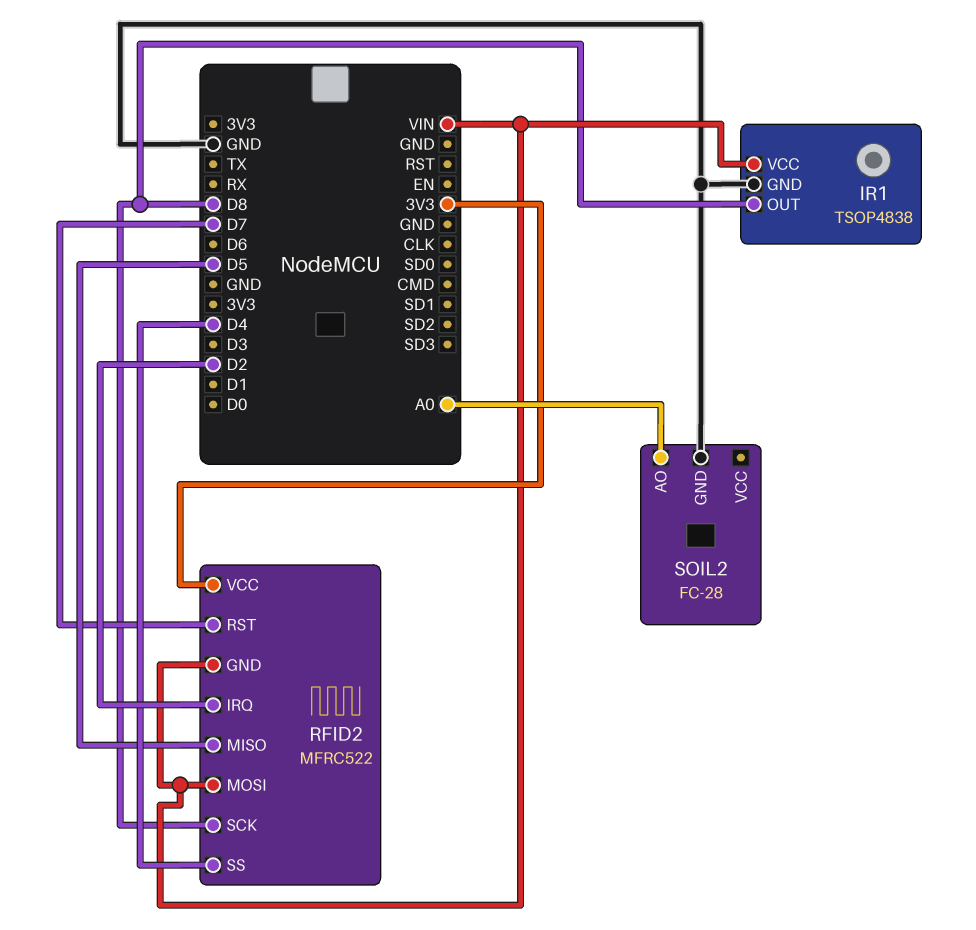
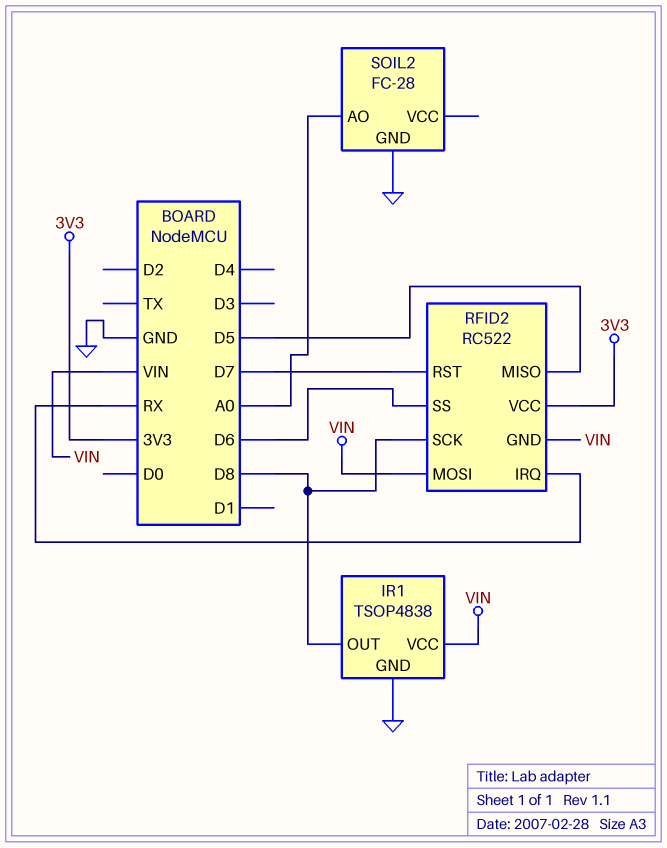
RFID2: MFRC522 -> RC522
RFID2 pin IRQ: D2 -> RX
RFID2 pin SS: D4 -> D6

